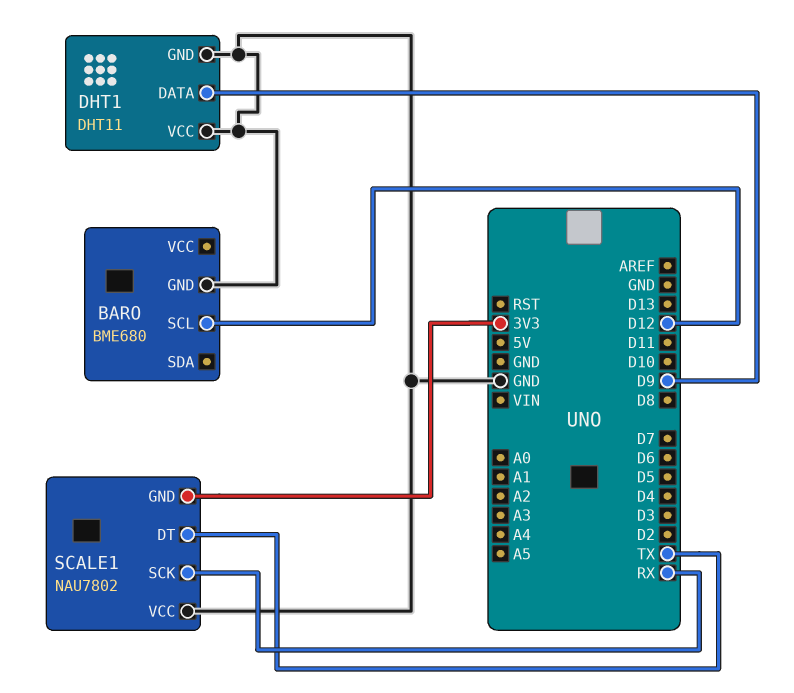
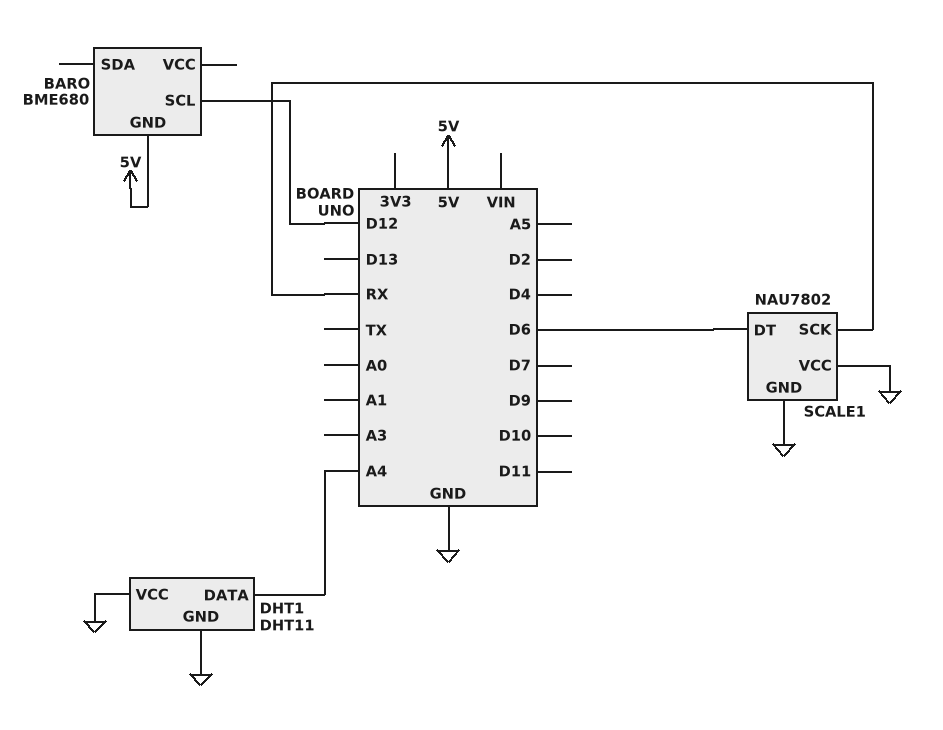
BARO pin GND: GND -> 5V
DHT1 pin DATA: D9 -> A4
SCALE1 pin DT: TX -> D6
SCALE1 pin GND: 3V3 -> GND

